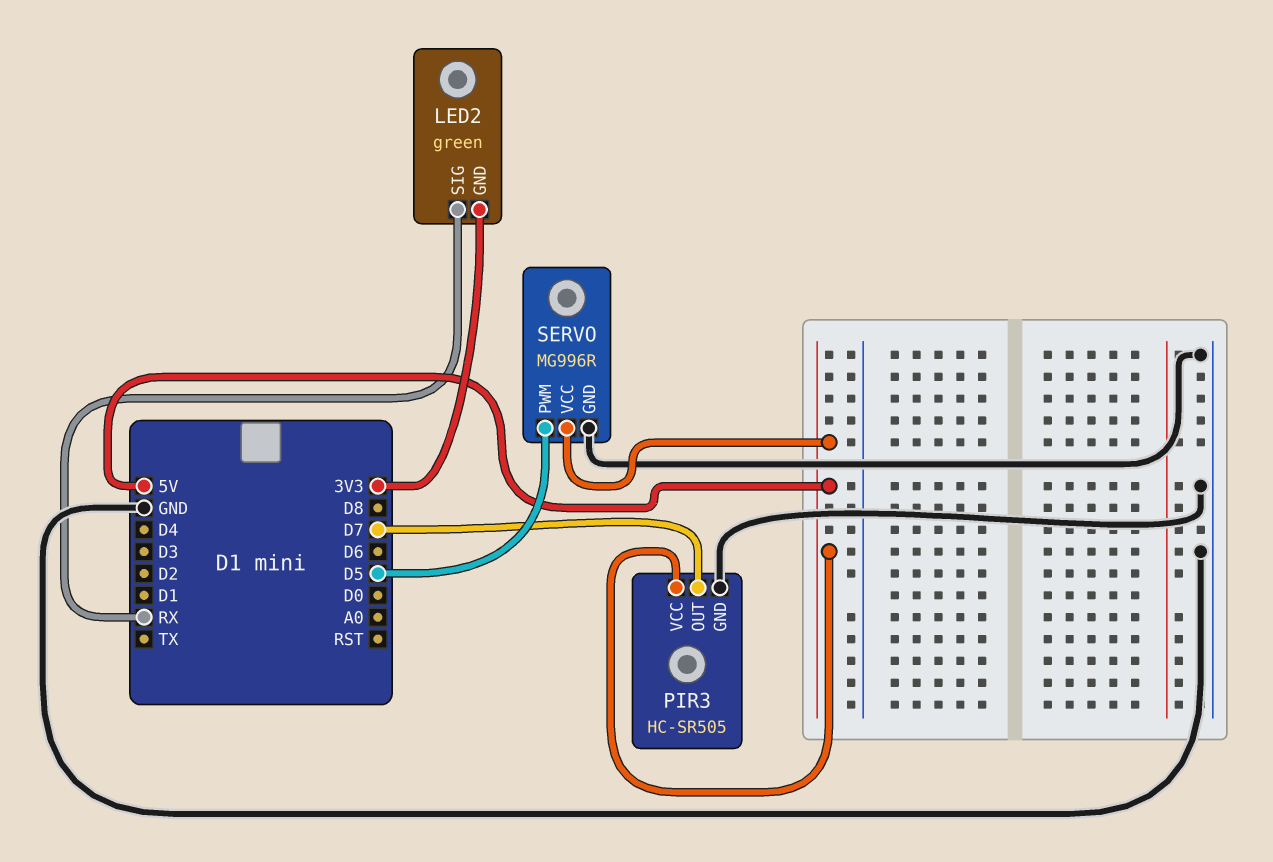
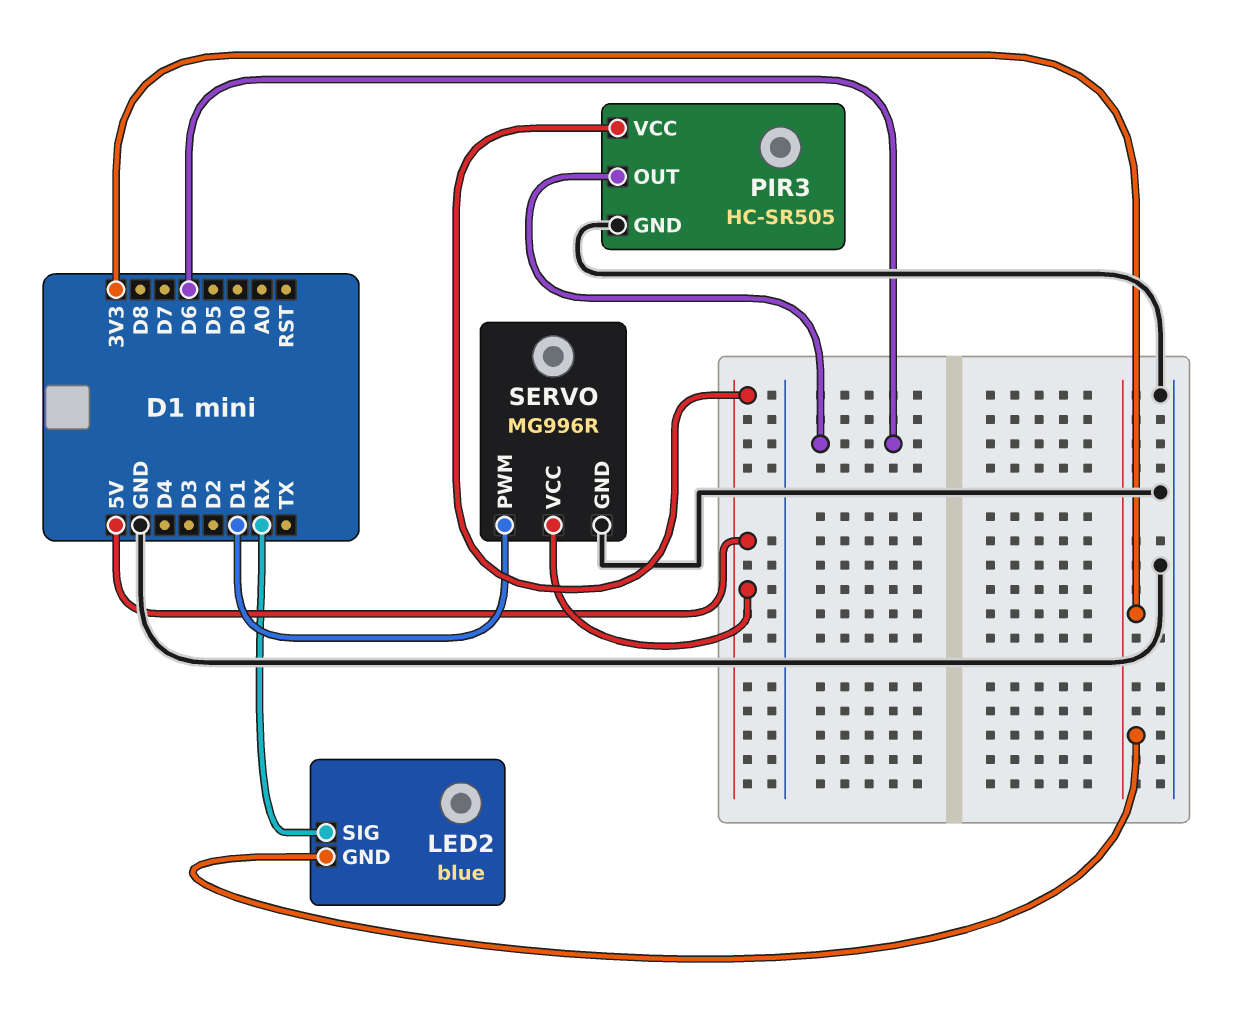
LED2: green -> blue
PIR3 pin OUT: D7 -> D6
SERVO pin PWM: D5 -> D1

